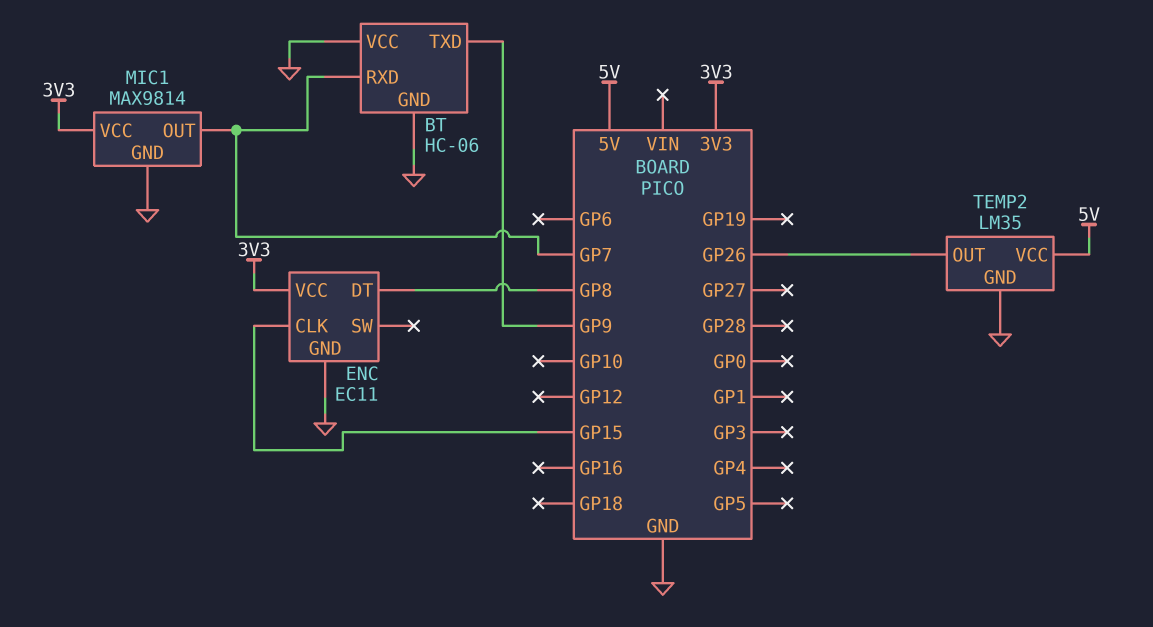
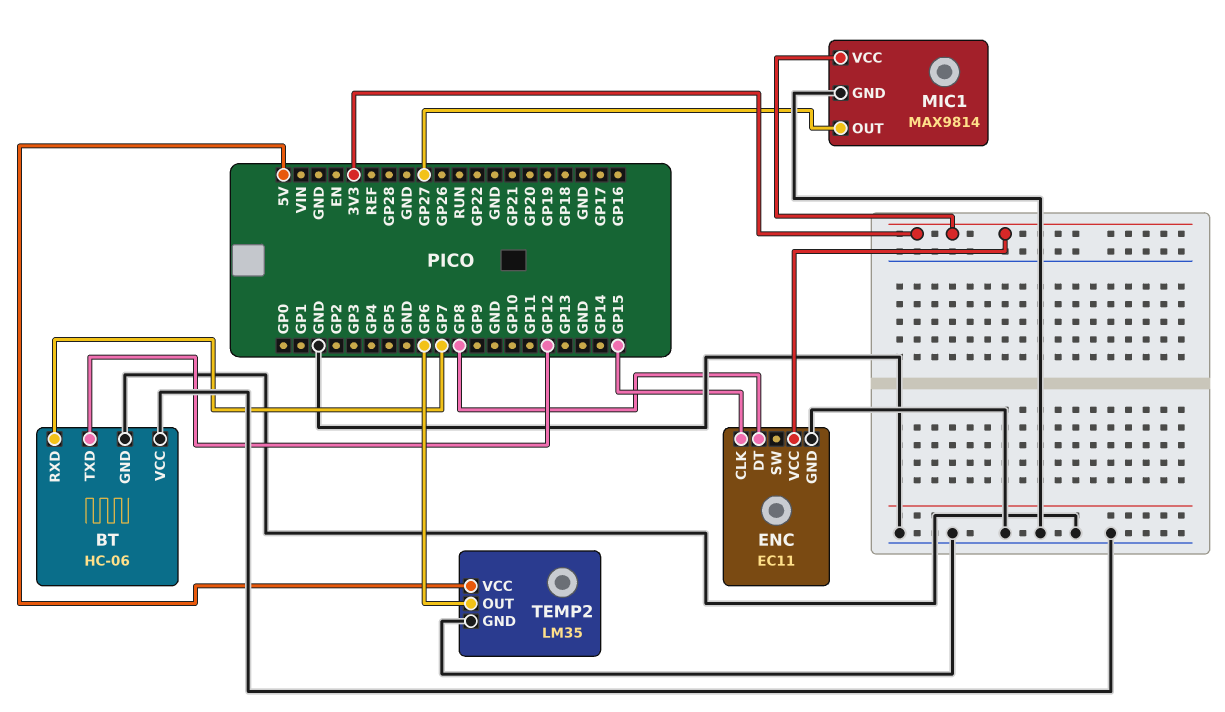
BT pin TXD: GP9 -> GP12
MIC1 pin OUT: GP7 -> GP27
TEMP2 pin OUT: GP26 -> GP6

